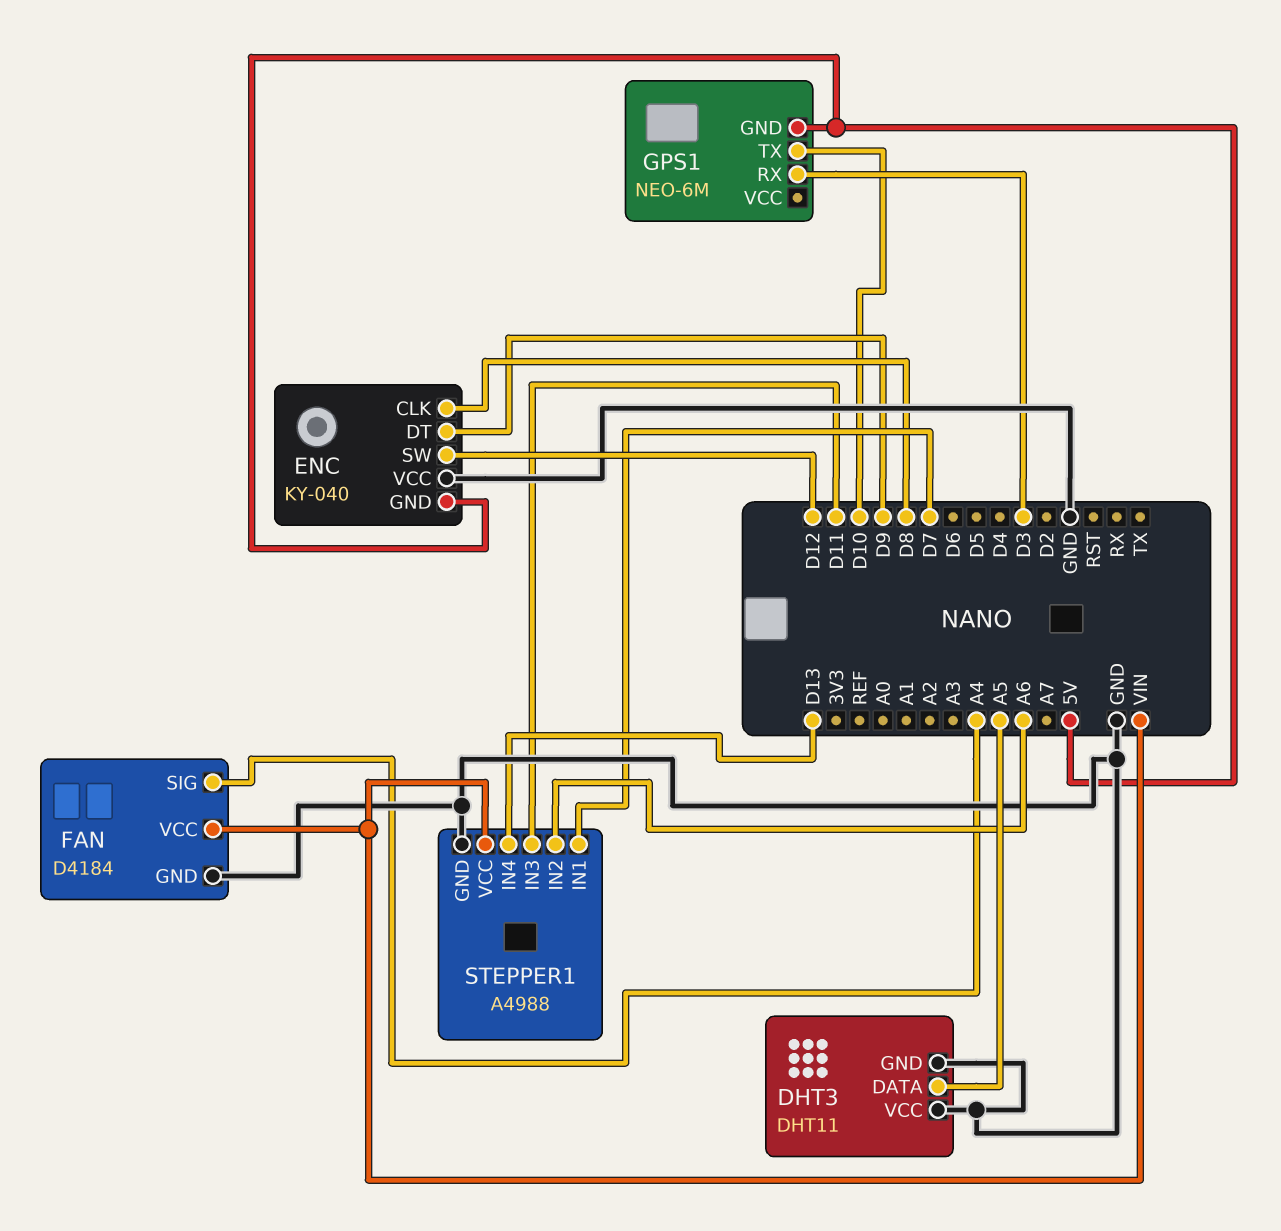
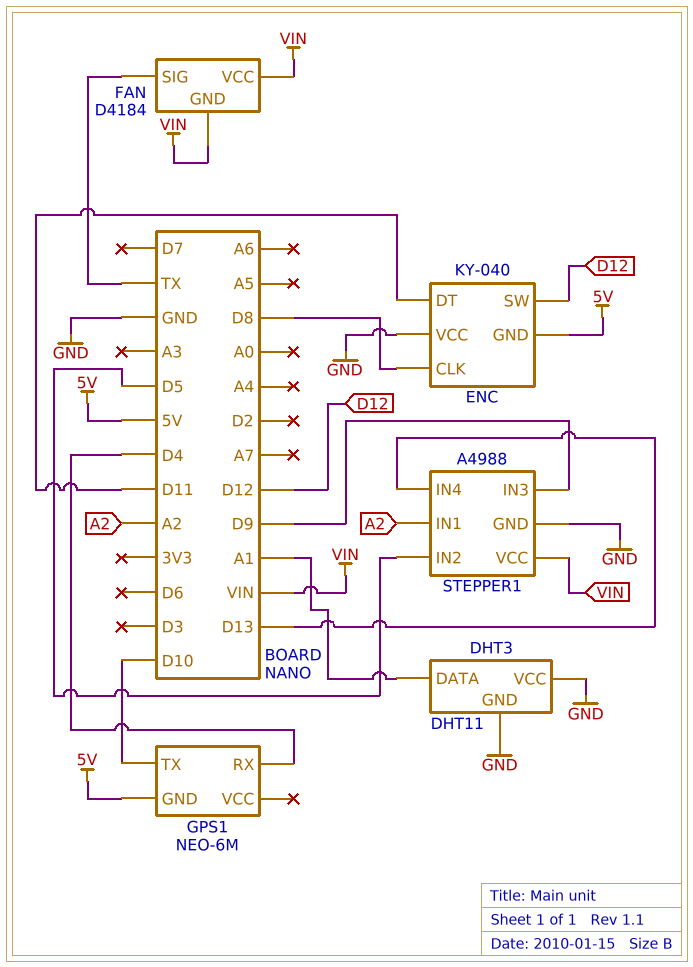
DHT3 pin DATA: A5 -> A1
ENC pin DT: D9 -> D11
FAN pin GND: GND -> VIN
FAN pin SIG: A4 -> TX
GPS1 pin RX: D3 -> D4
STEPPER1 pin IN1: D7 -> A2
STEPPER1 pin IN2: A6 -> D5
STEPPER1 pin IN3: D11 -> D9

